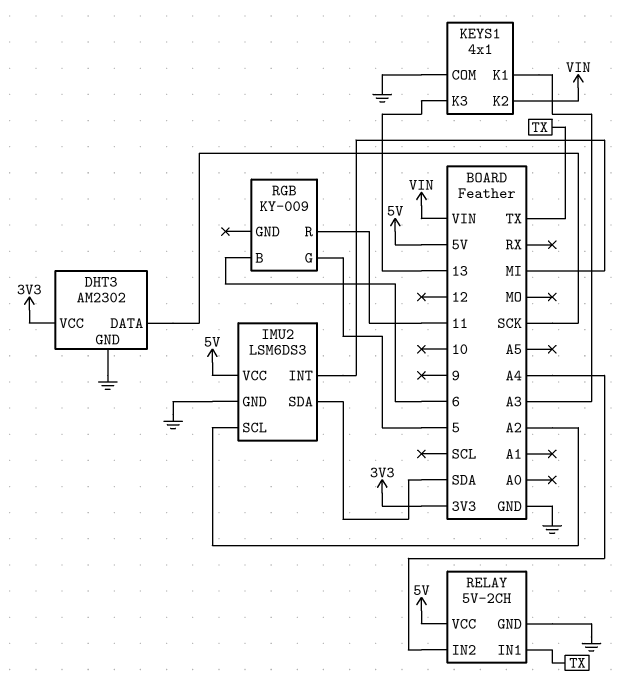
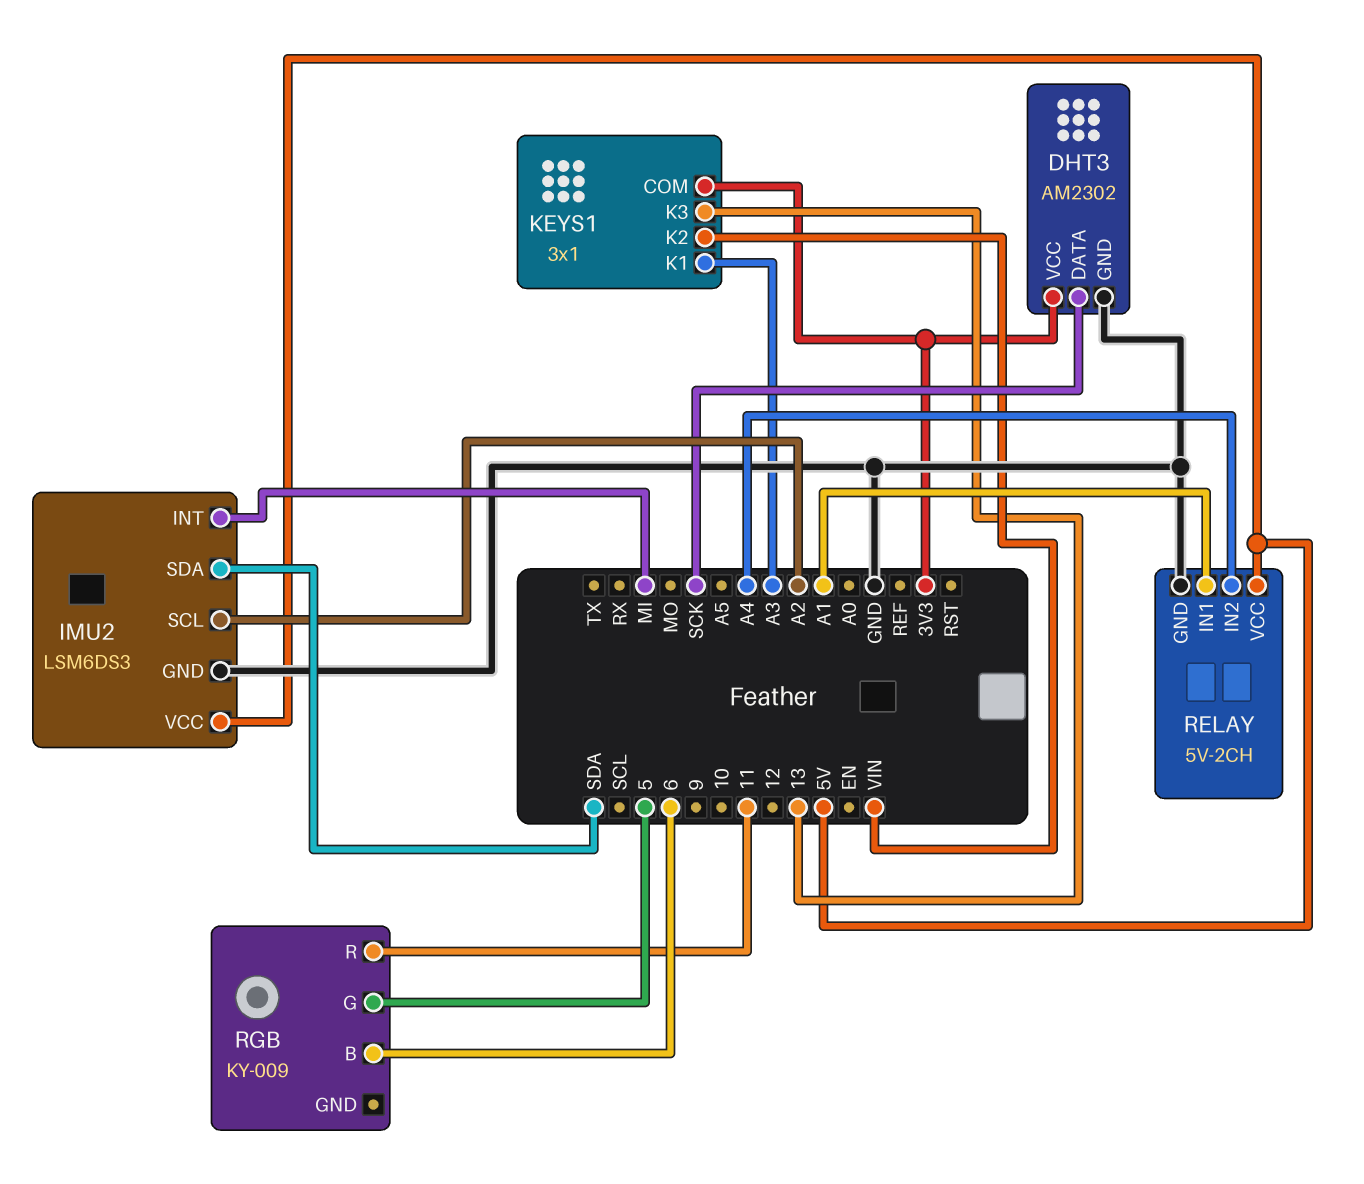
KEYS1: 4x1 -> 3x1
KEYS1 pin COM: GND -> 3V3
RELAY pin IN1: TX -> A1

